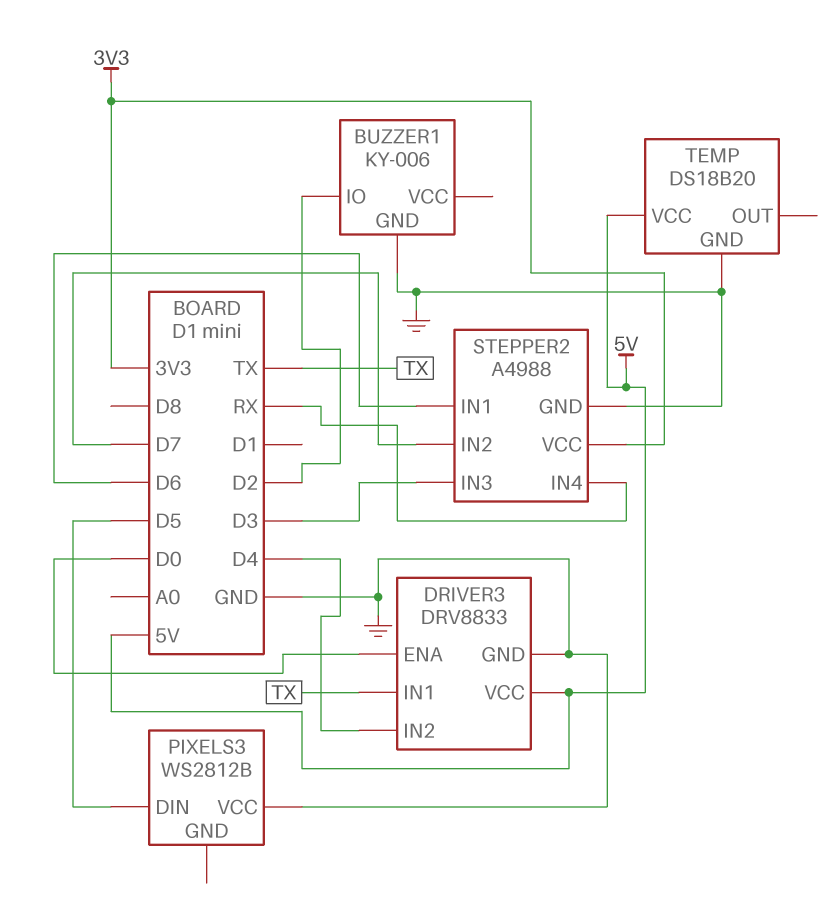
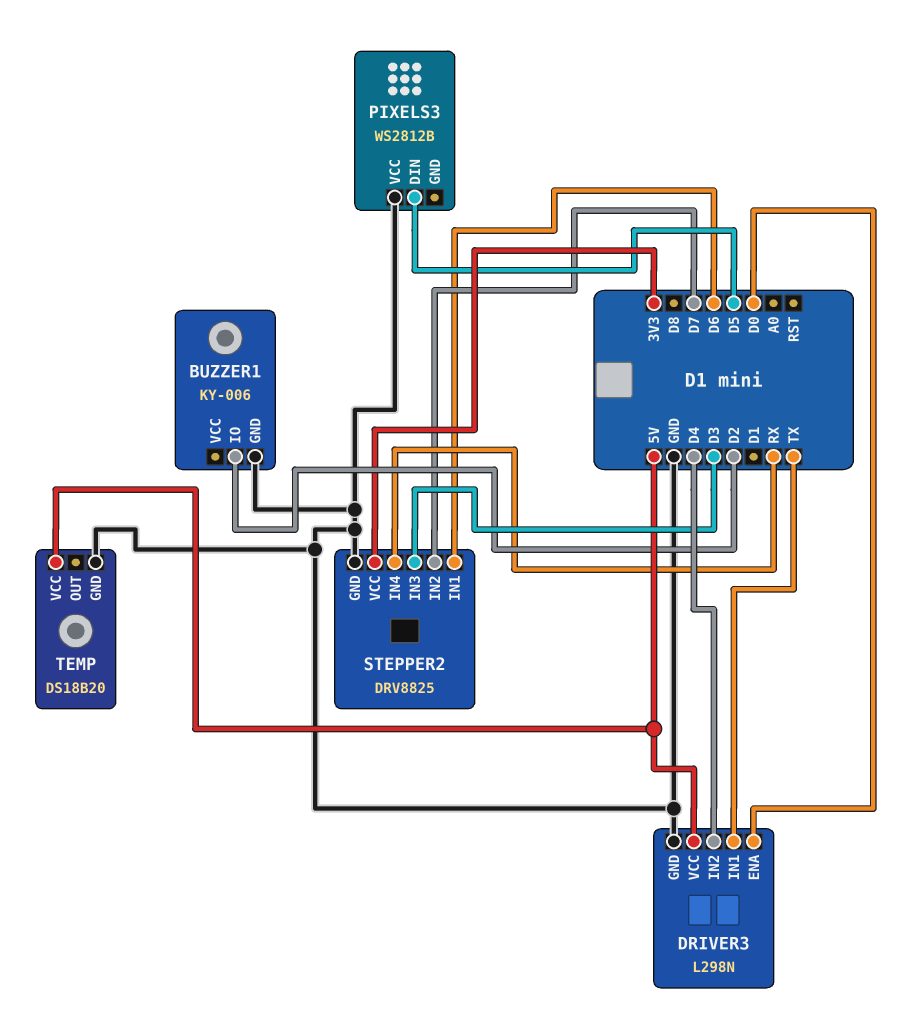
DRIVER3: DRV8833 -> L298N
STEPPER2: A4988 -> DRV8825

